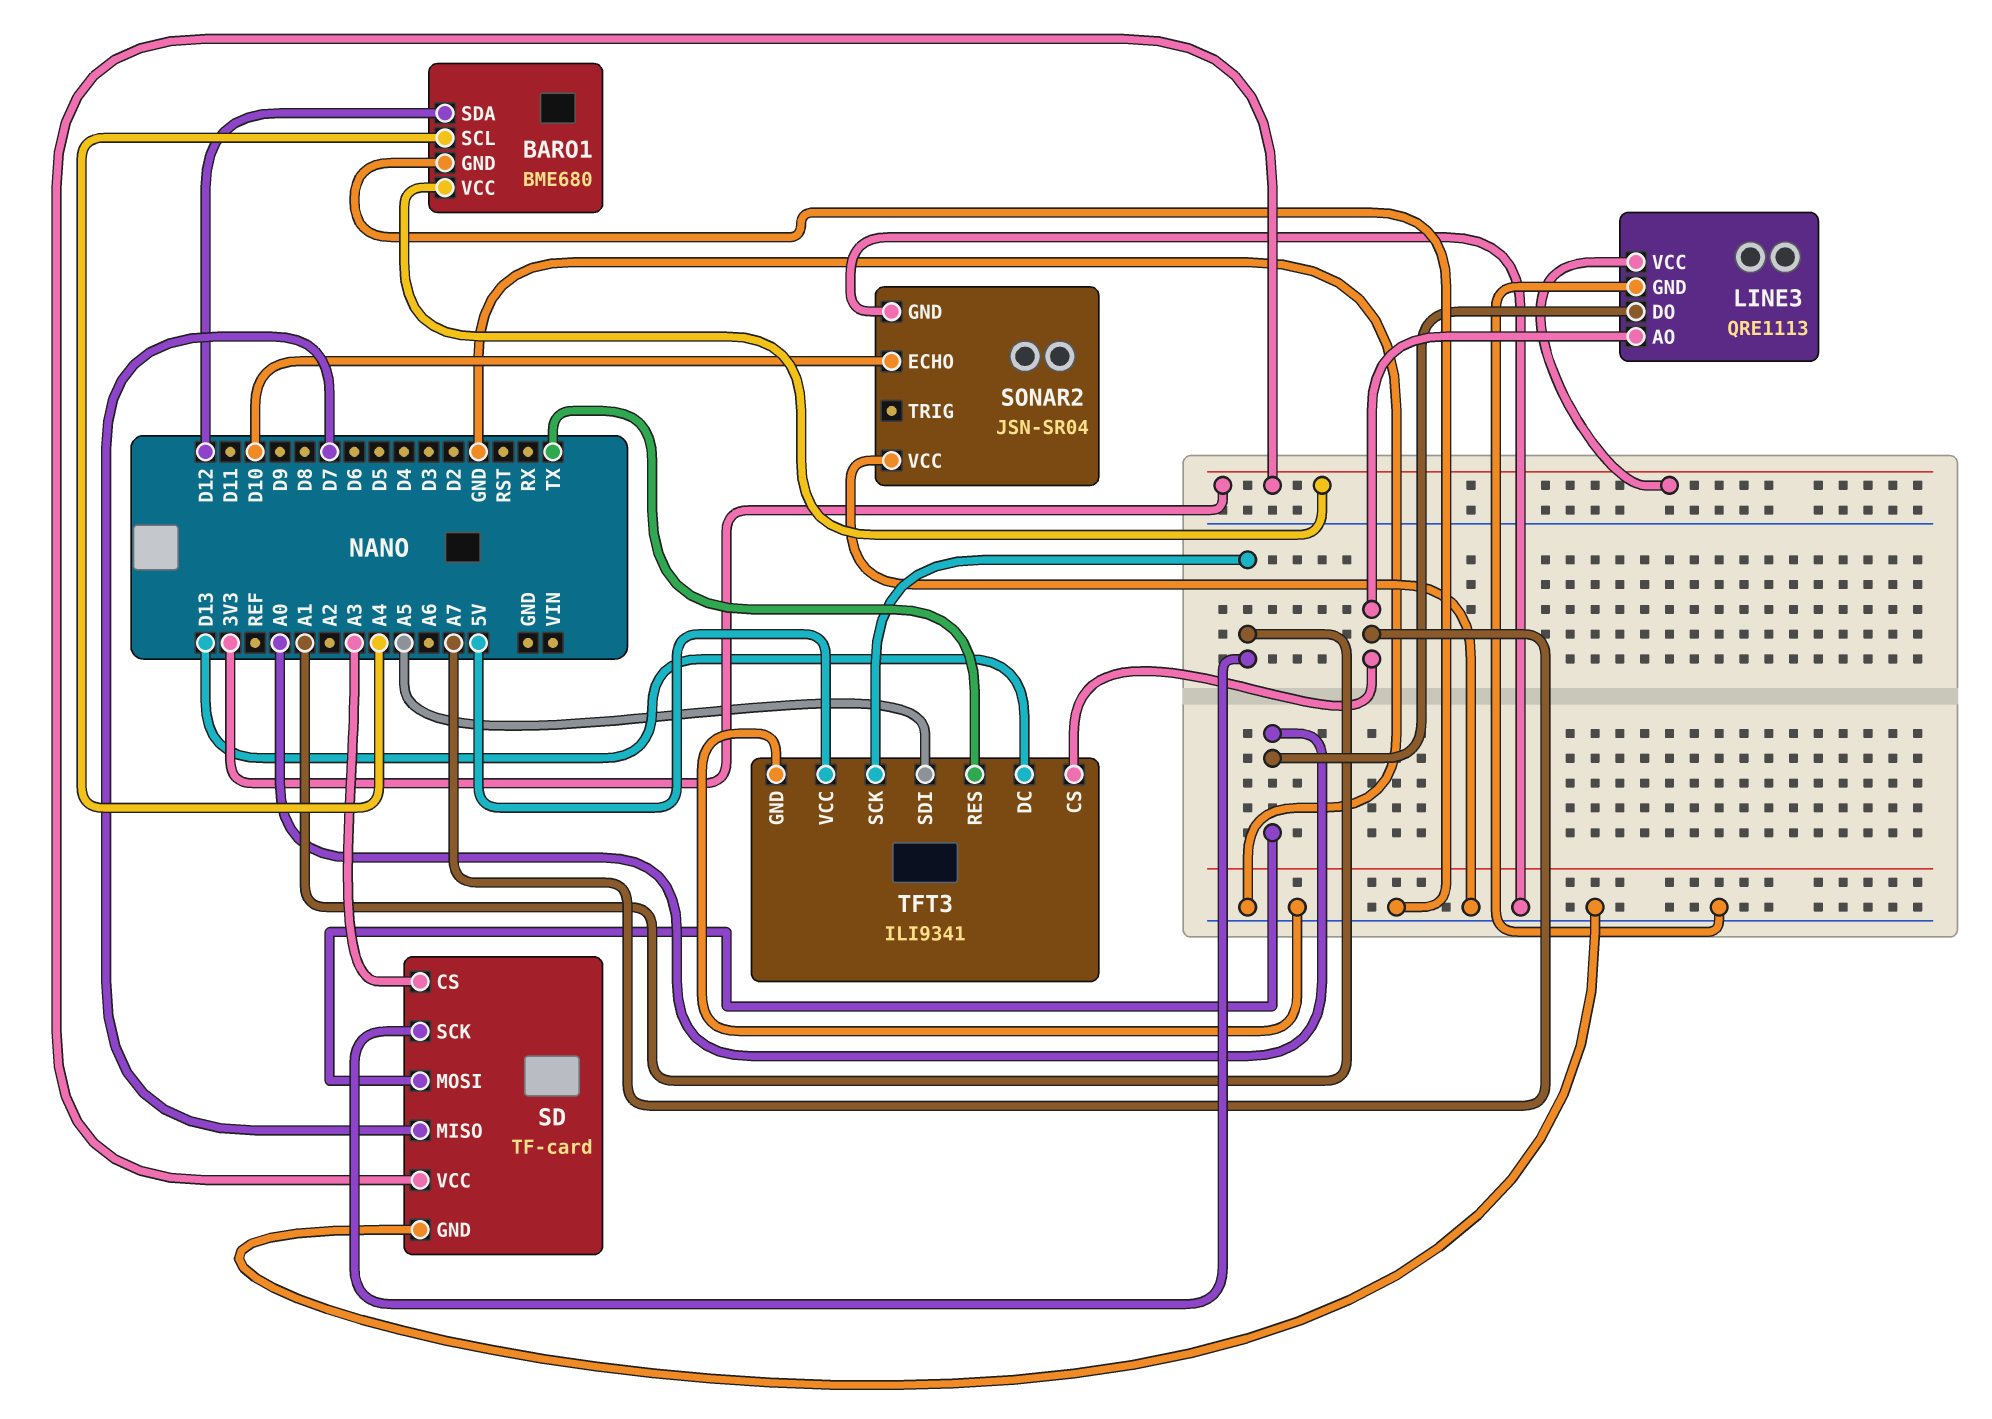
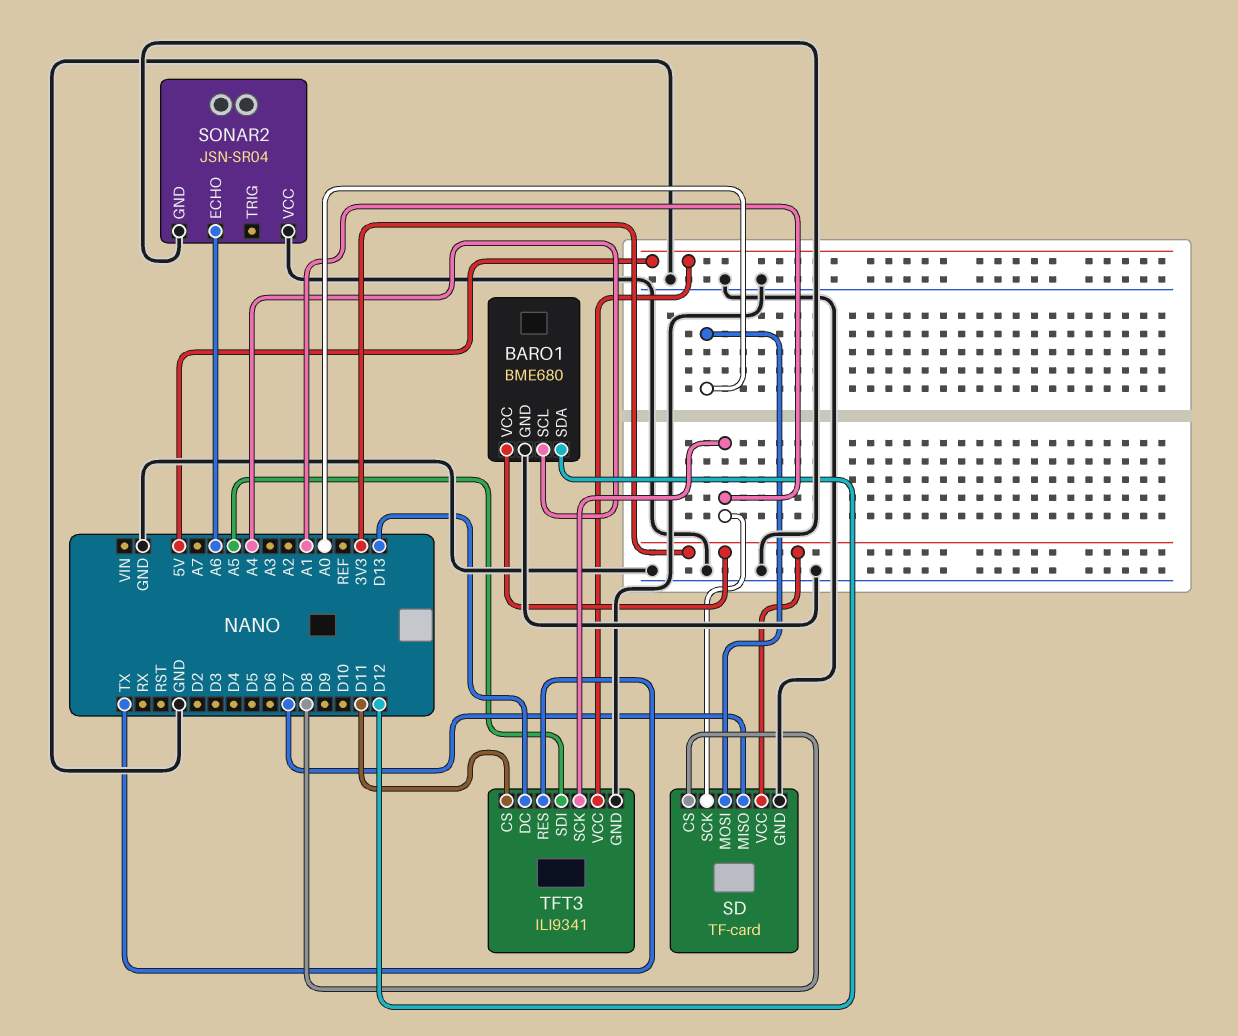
LINE3: QRE1113 -> none
LINE3 pin AO: A7 -> none
LINE3 pin DO: A0 -> none
LINE3 pin GND: GND -> none
LINE3 pin VCC: 3V3 -> none
SD pin CS: A3 -> D8
SONAR2 pin ECHO: D10 -> A6
TFT3 pin CS: A7 -> D11

